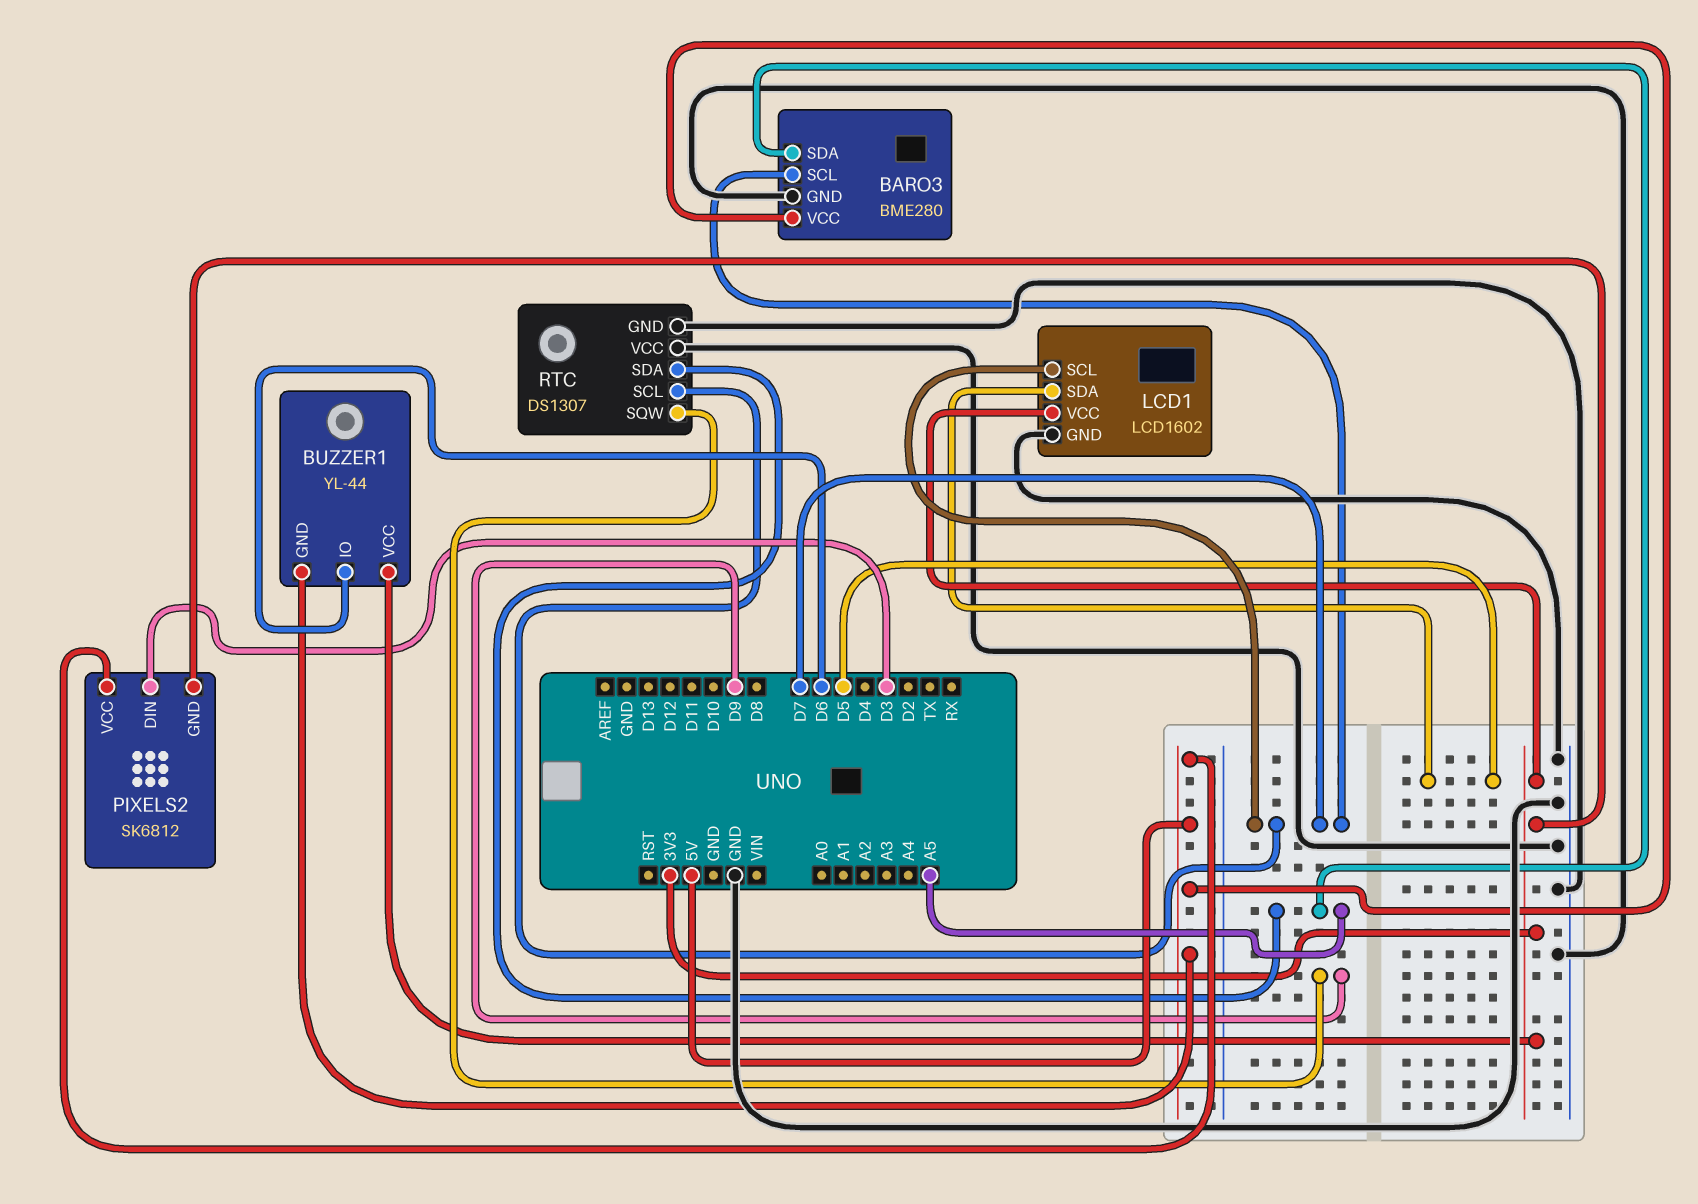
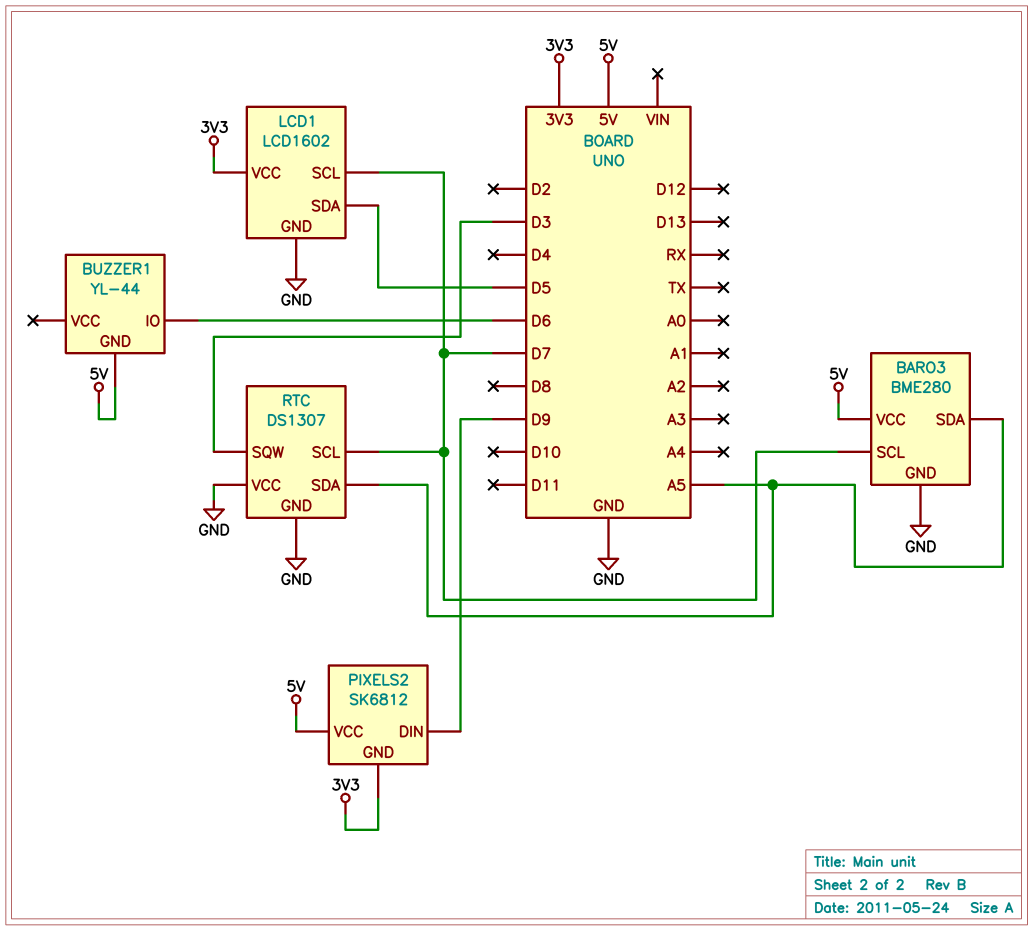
BUZZER1 pin VCC: 3V3 -> none
PIXELS2 pin DIN: D3 -> D9
RTC pin SQW: D9 -> D3

